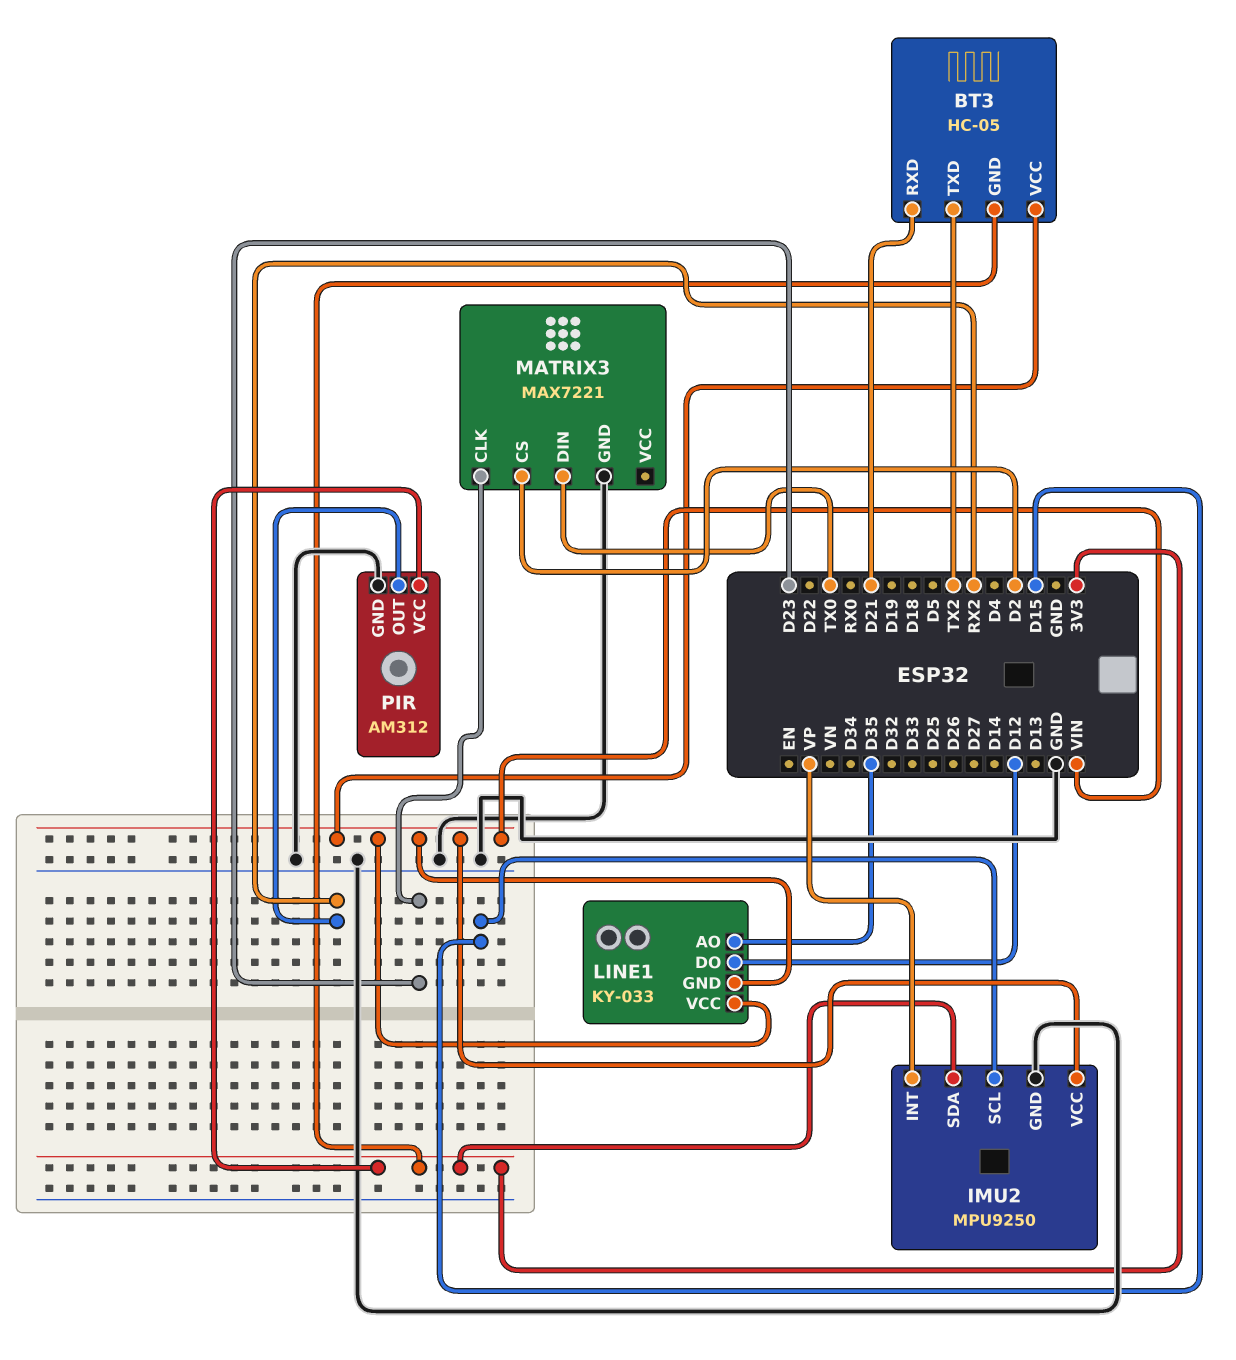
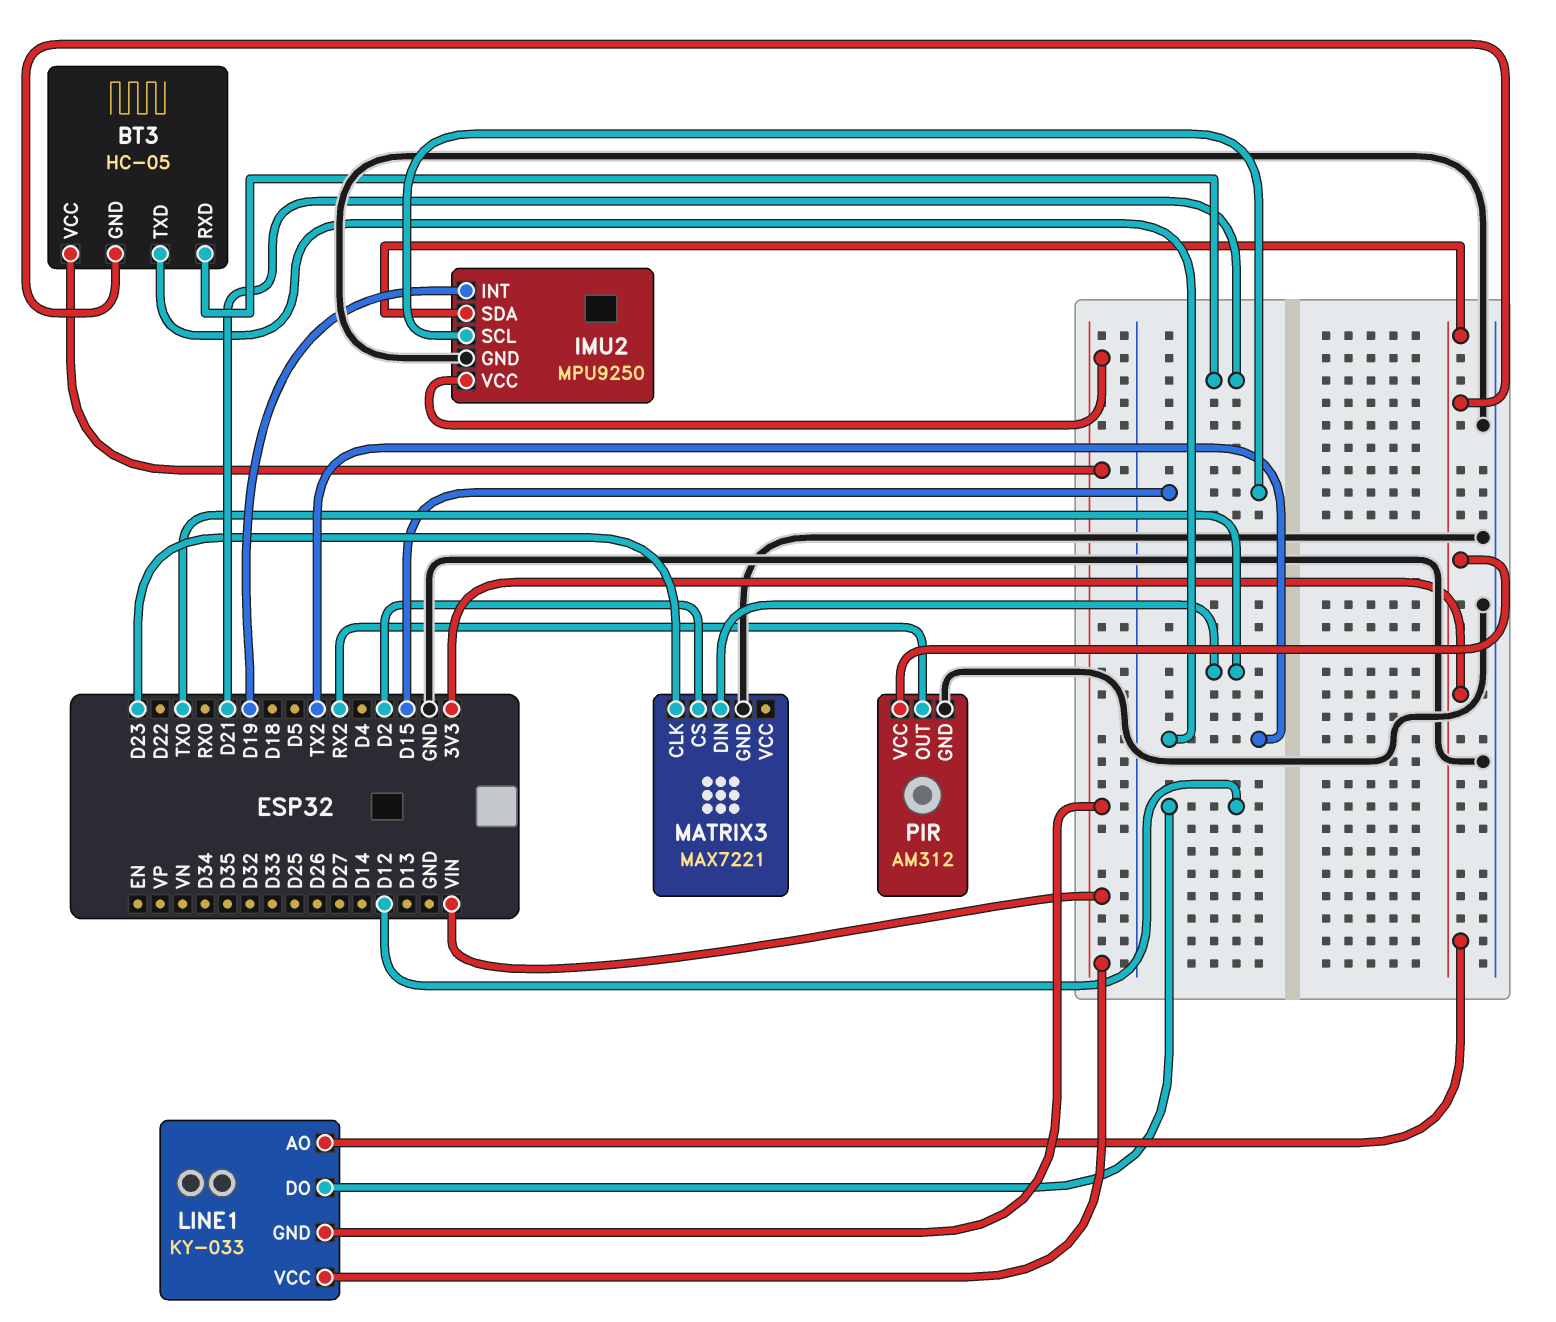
IMU2 pin INT: VP -> D19
LINE1 pin AO: D35 -> 3V3

